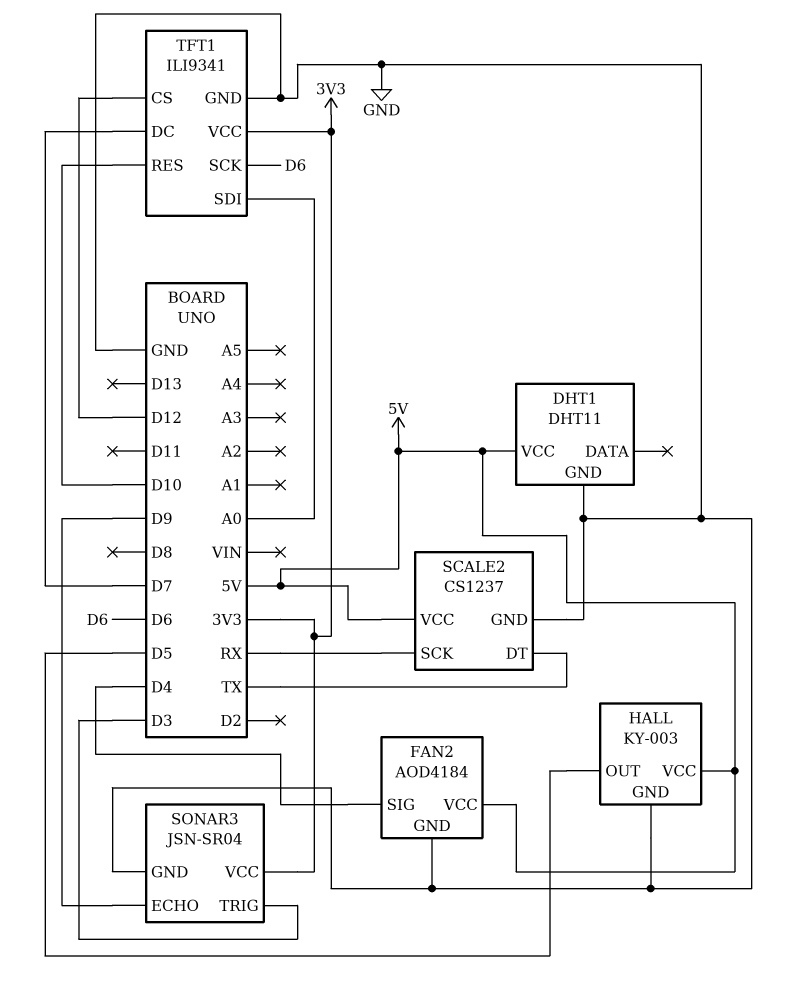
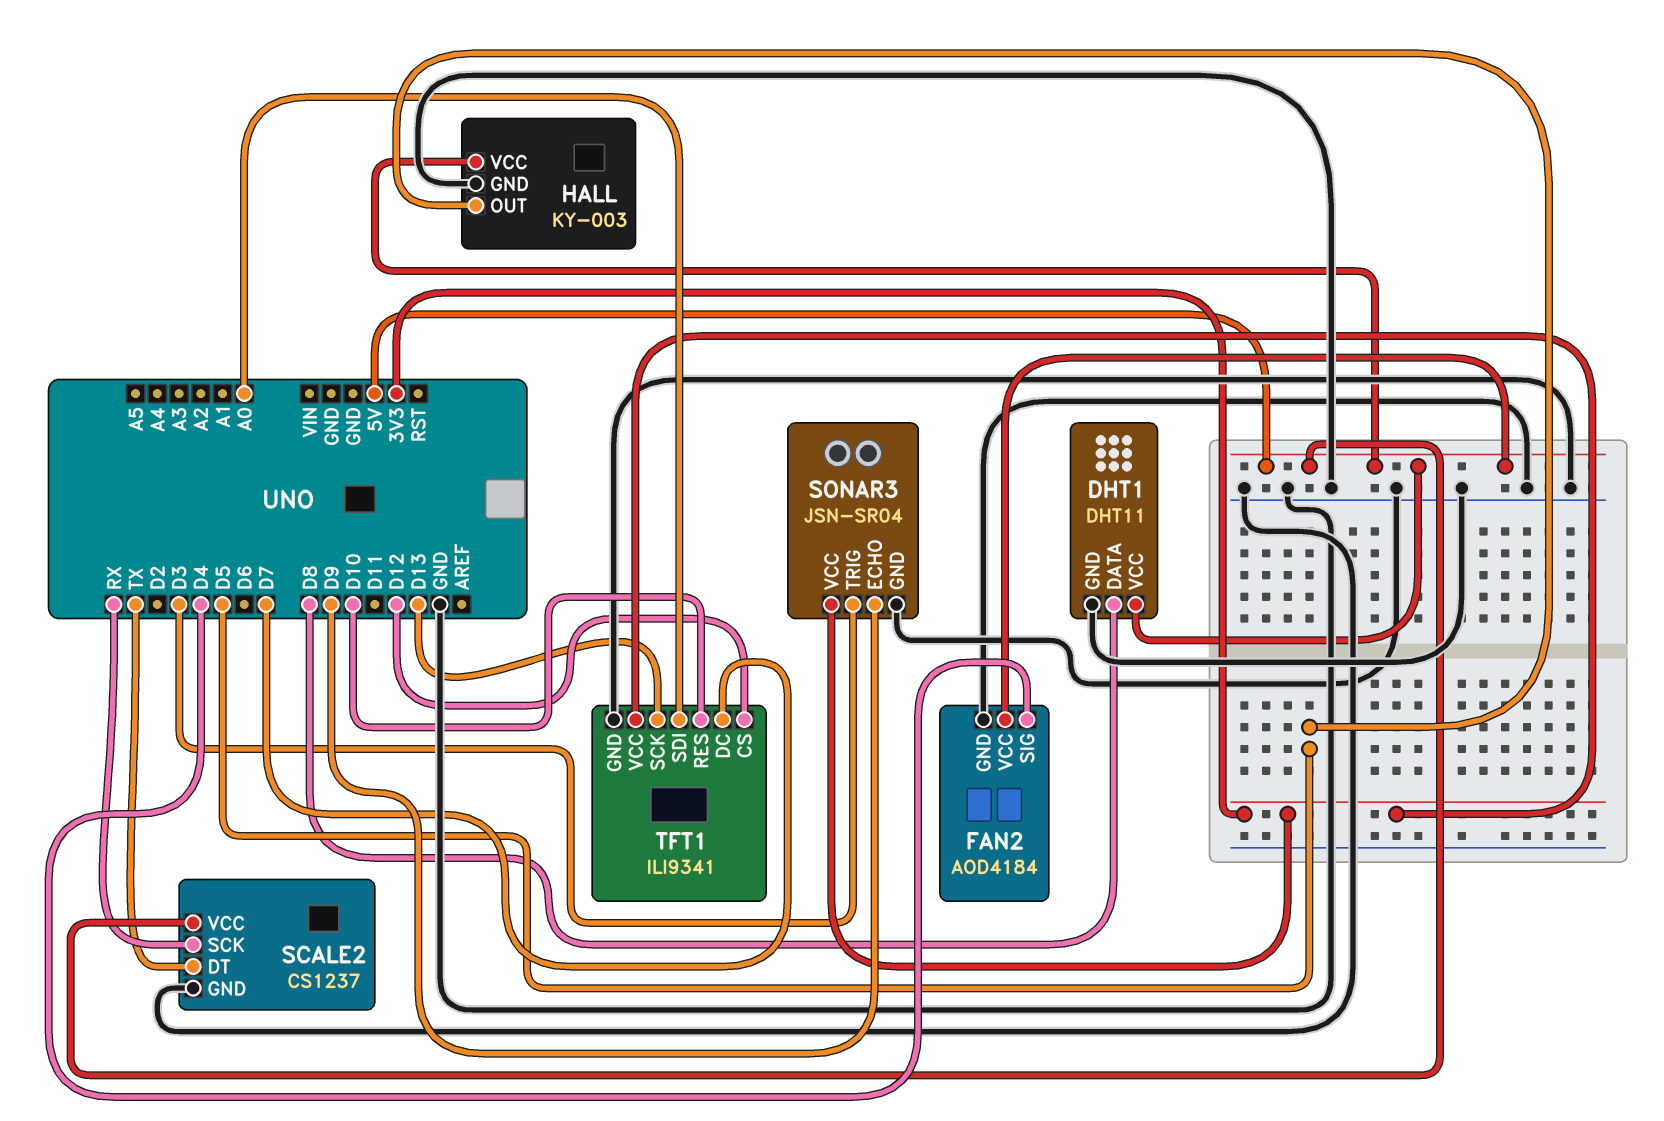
DHT1 pin DATA: none -> D8
TFT1 pin SCK: D6 -> D13

